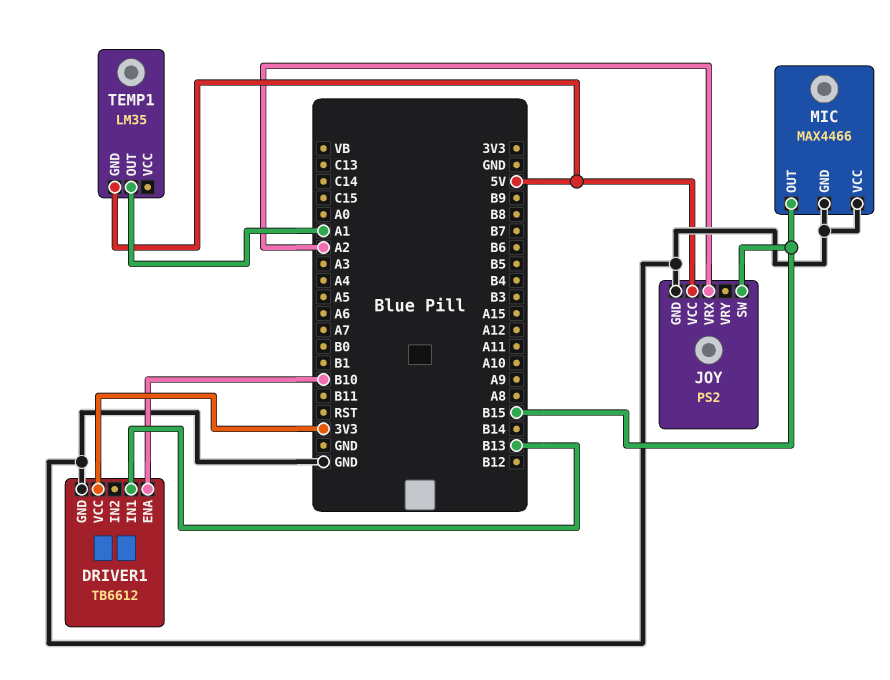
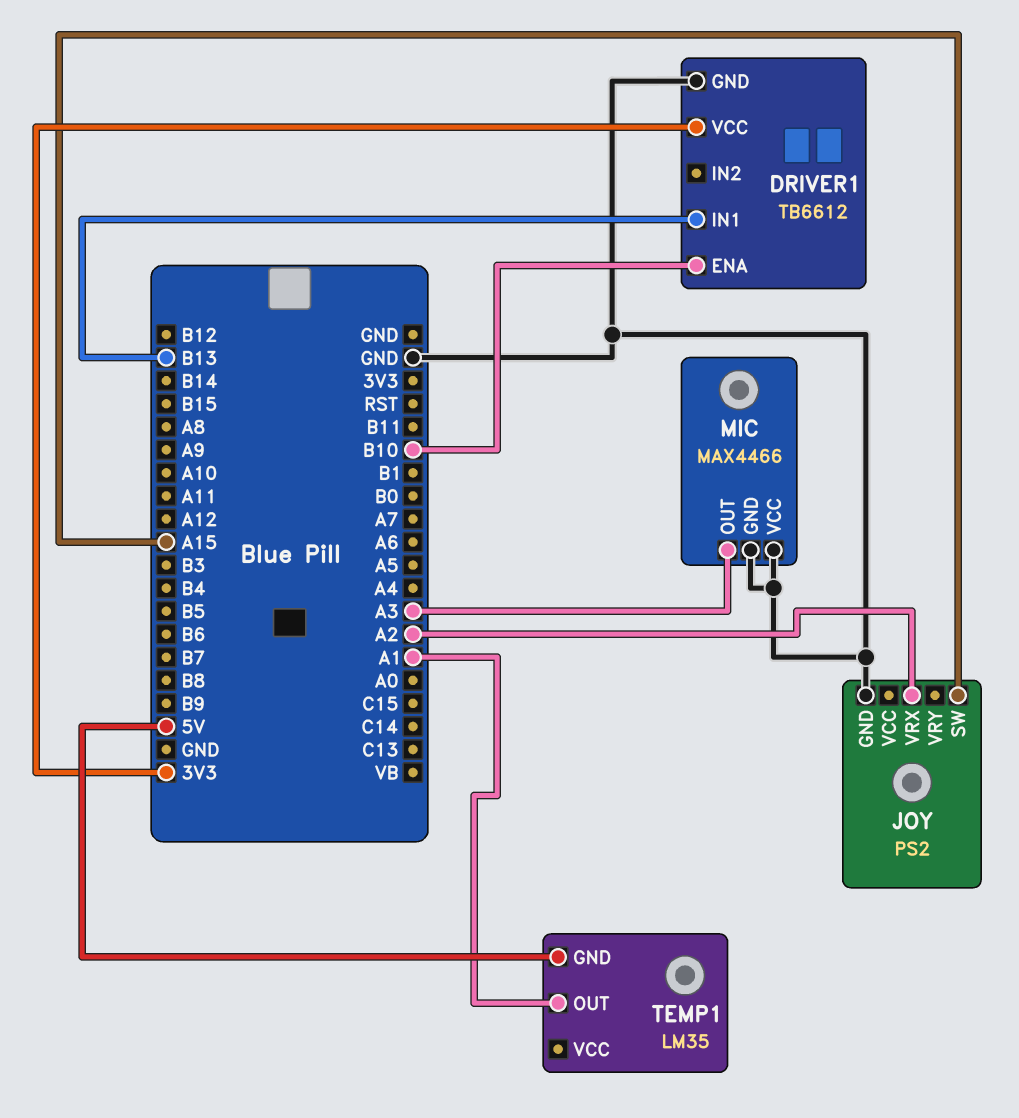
JOY pin SW: B15 -> A15
JOY pin VCC: 5V -> none
MIC pin OUT: B15 -> A3

